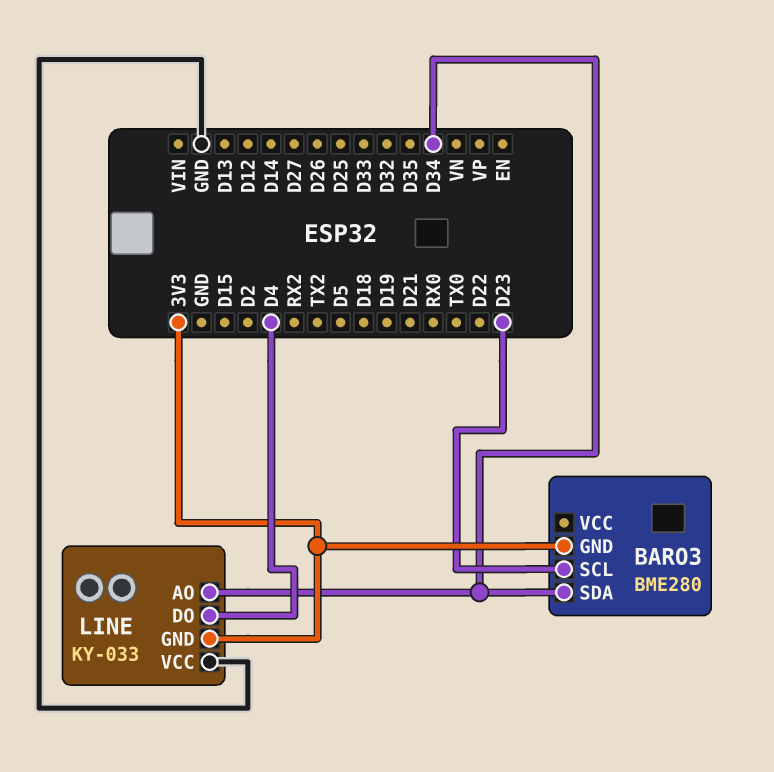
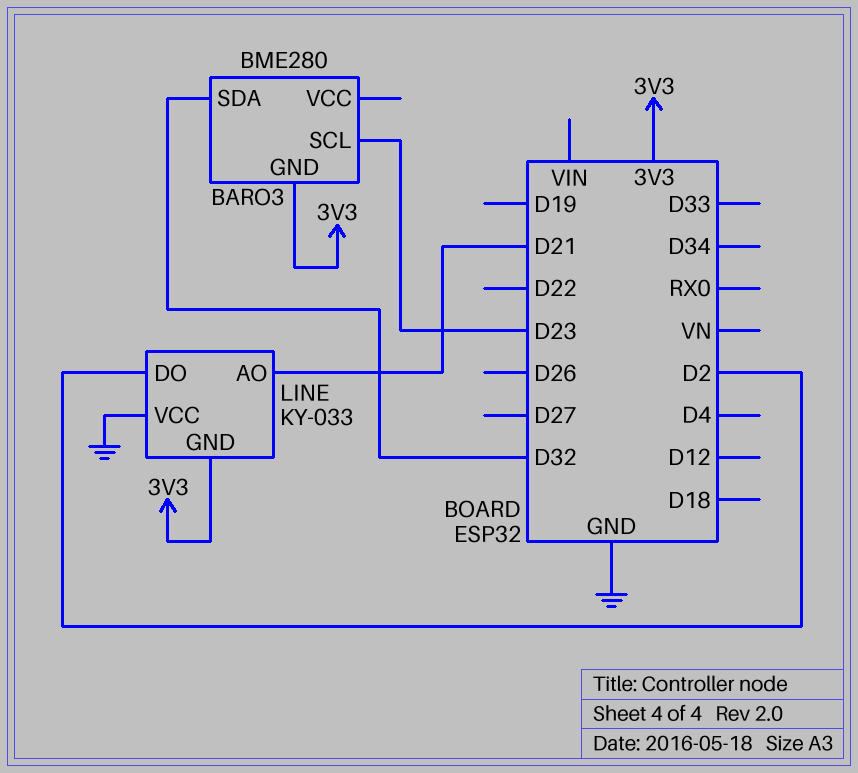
BARO3 pin SDA: D34 -> D32
LINE pin AO: D34 -> D21
LINE pin DO: D4 -> D2

